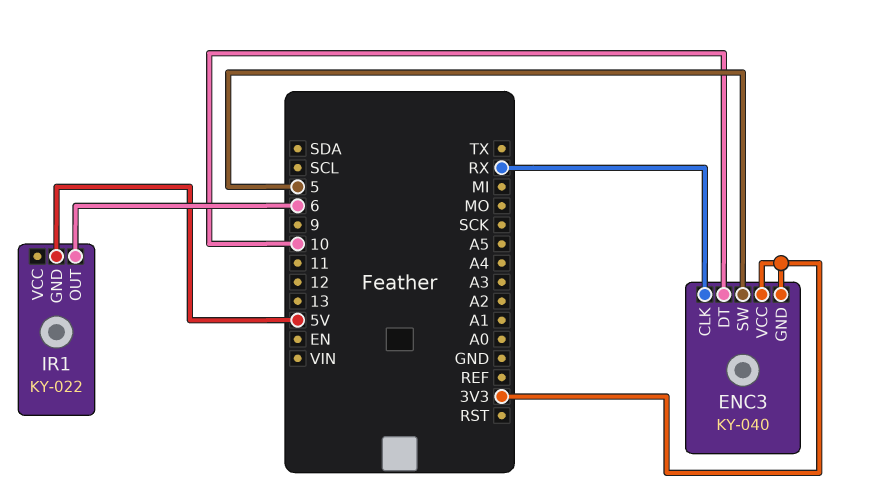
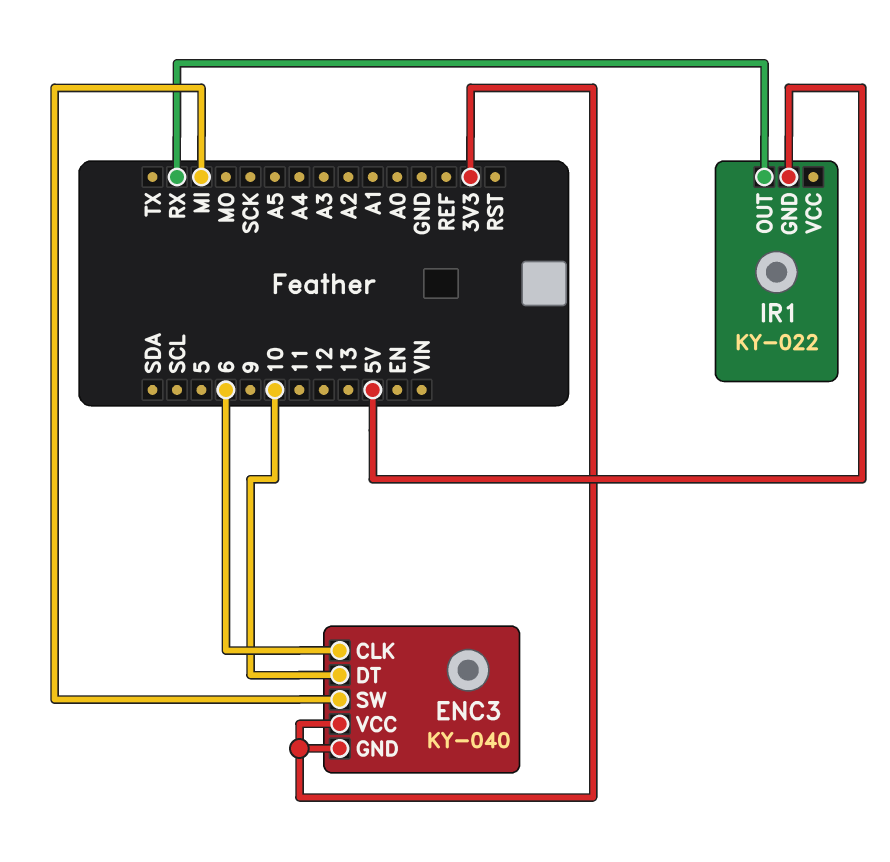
ENC3 pin CLK: RX -> 6
ENC3 pin SW: 5 -> MI
IR1 pin OUT: 6 -> RX

